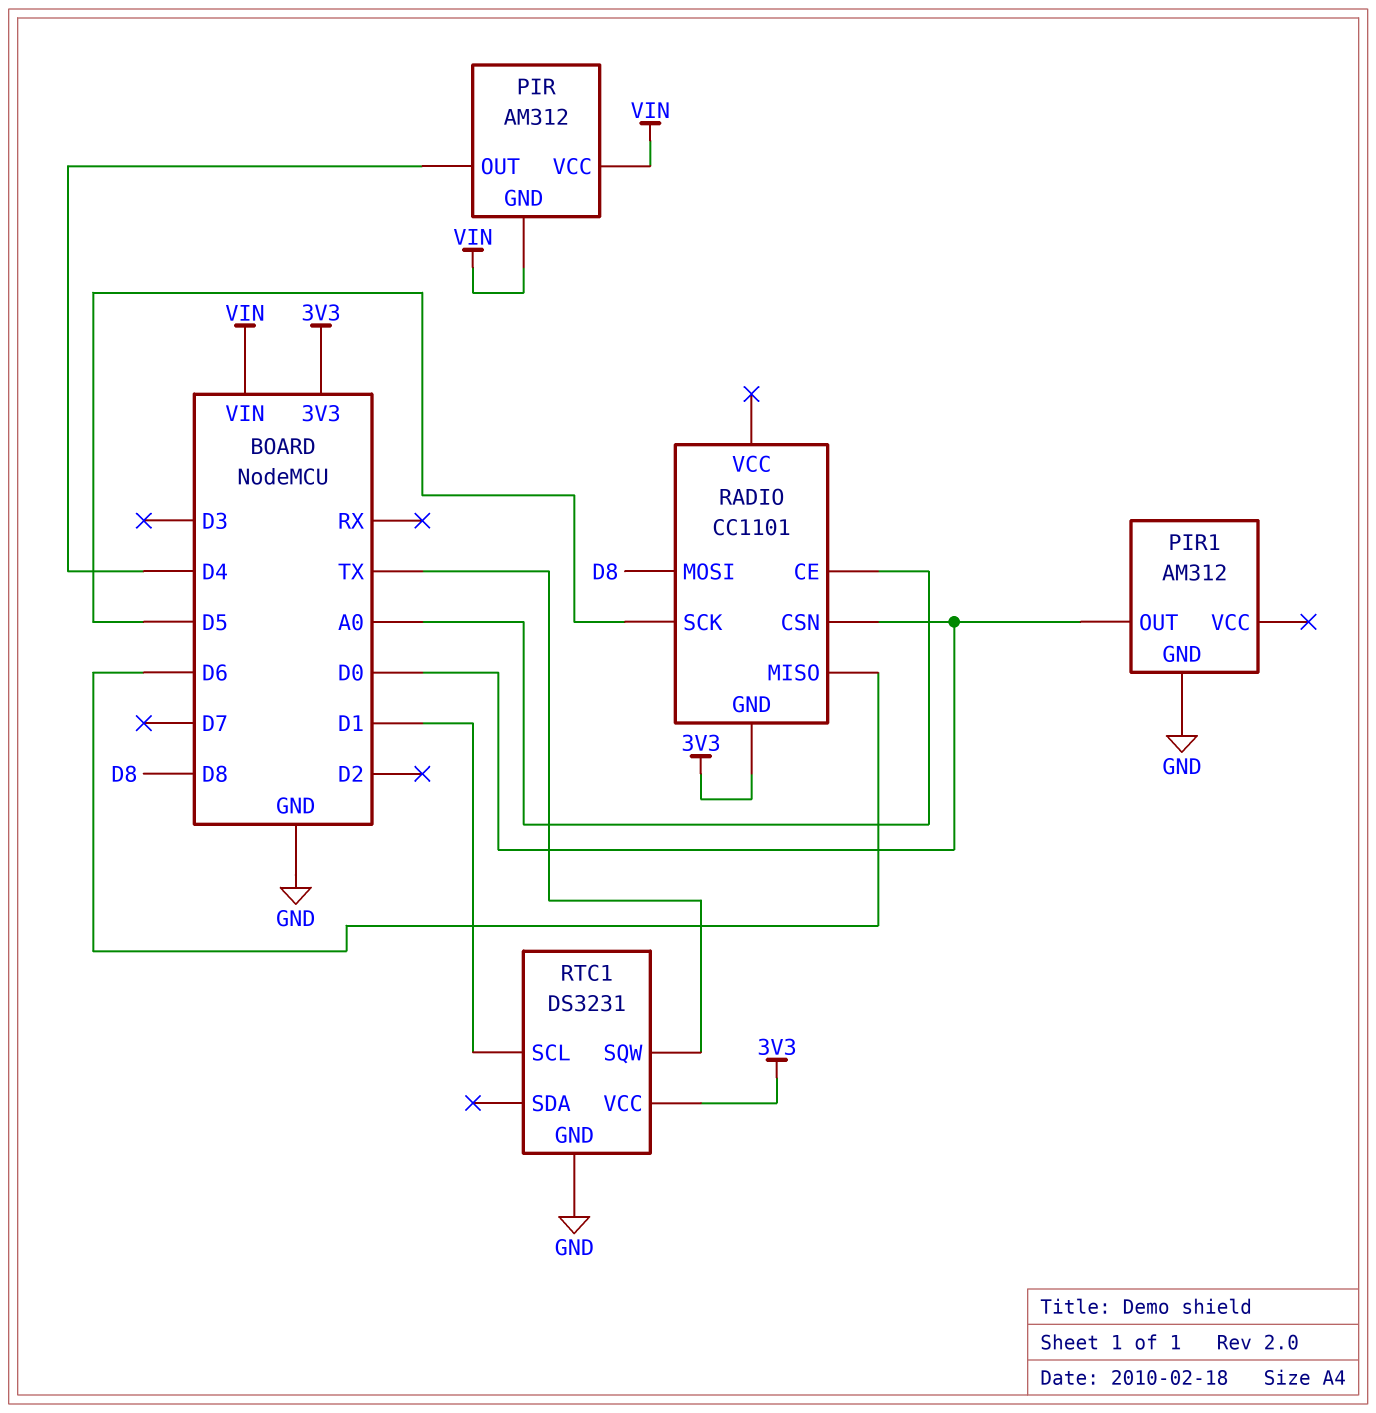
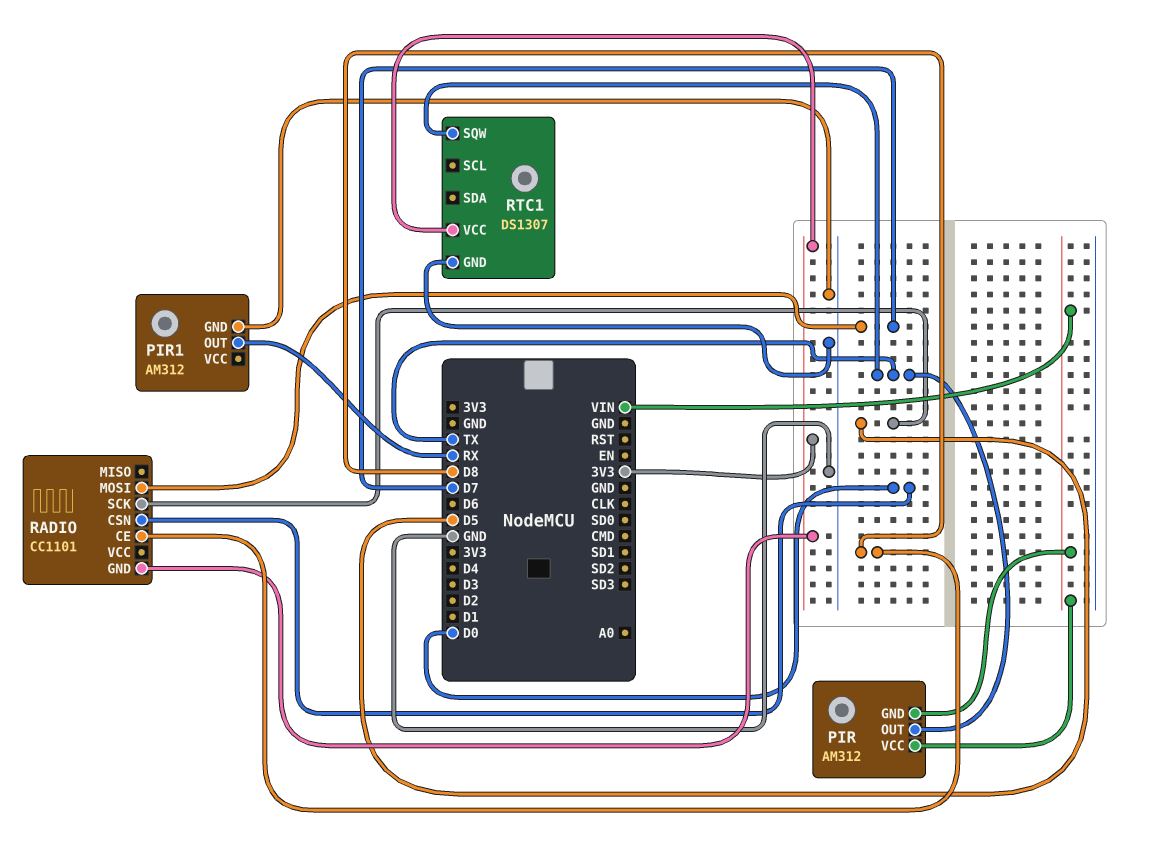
PIR pin OUT: D4 -> TX
PIR1 pin OUT: D0 -> RX
RADIO pin CE: A0 -> D8
RADIO pin MISO: D6 -> none
RADIO pin MOSI: D8 -> D7
RTC1: DS3231 -> DS1307
RTC1 pin SCL: D1 -> none

